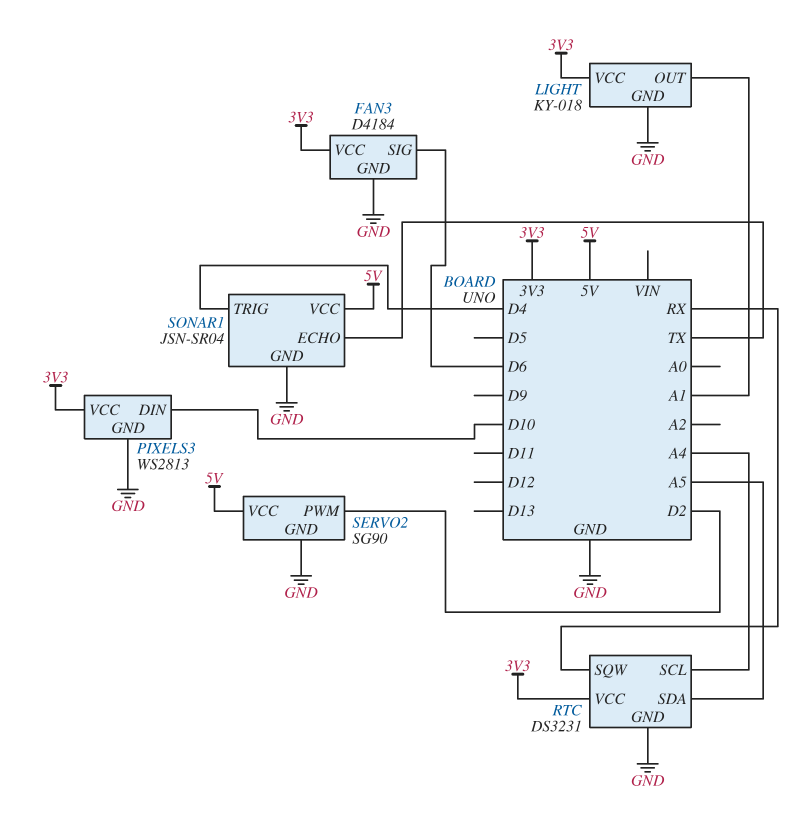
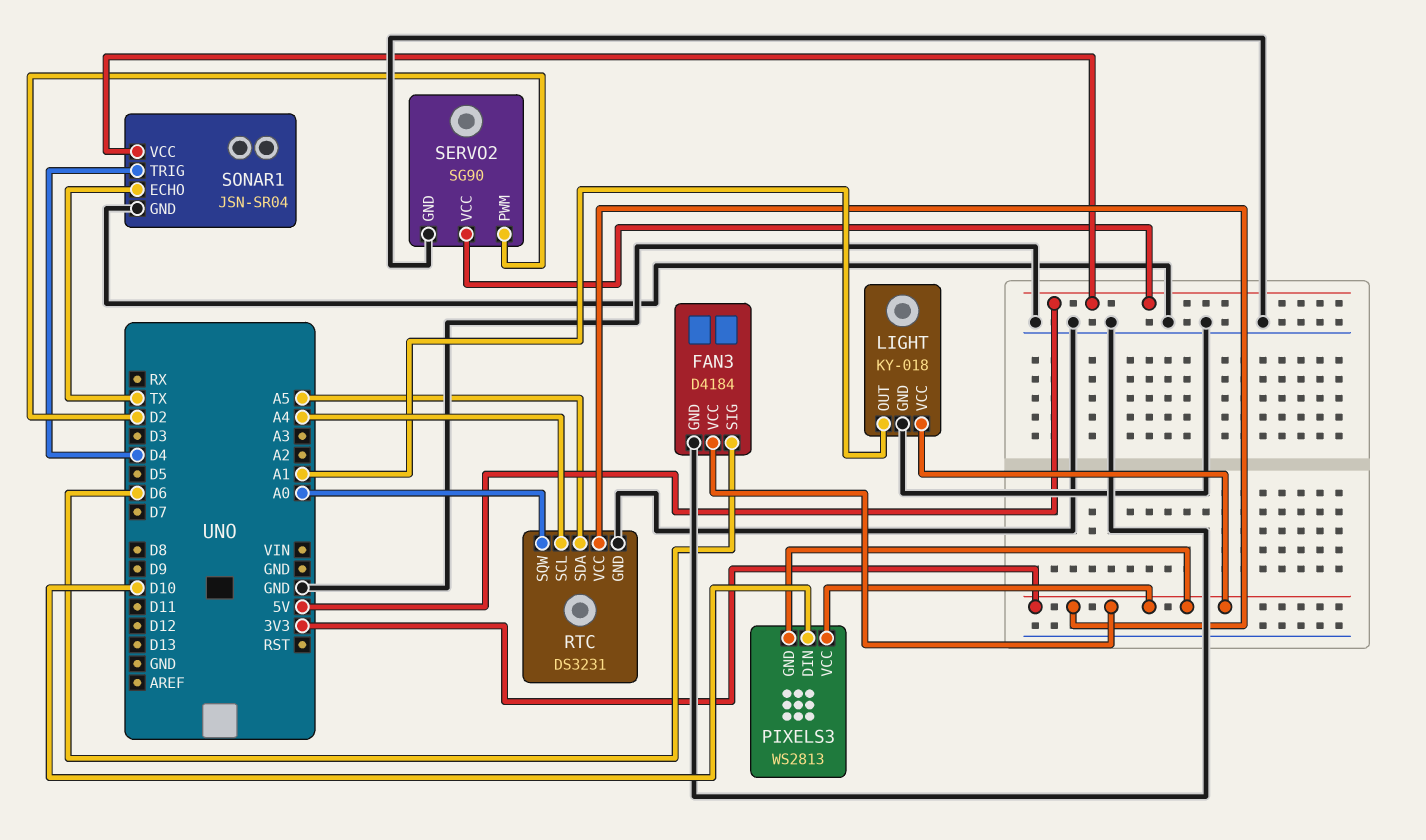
PIXELS3 pin GND: GND -> 3V3
RTC pin SQW: RX -> A0

